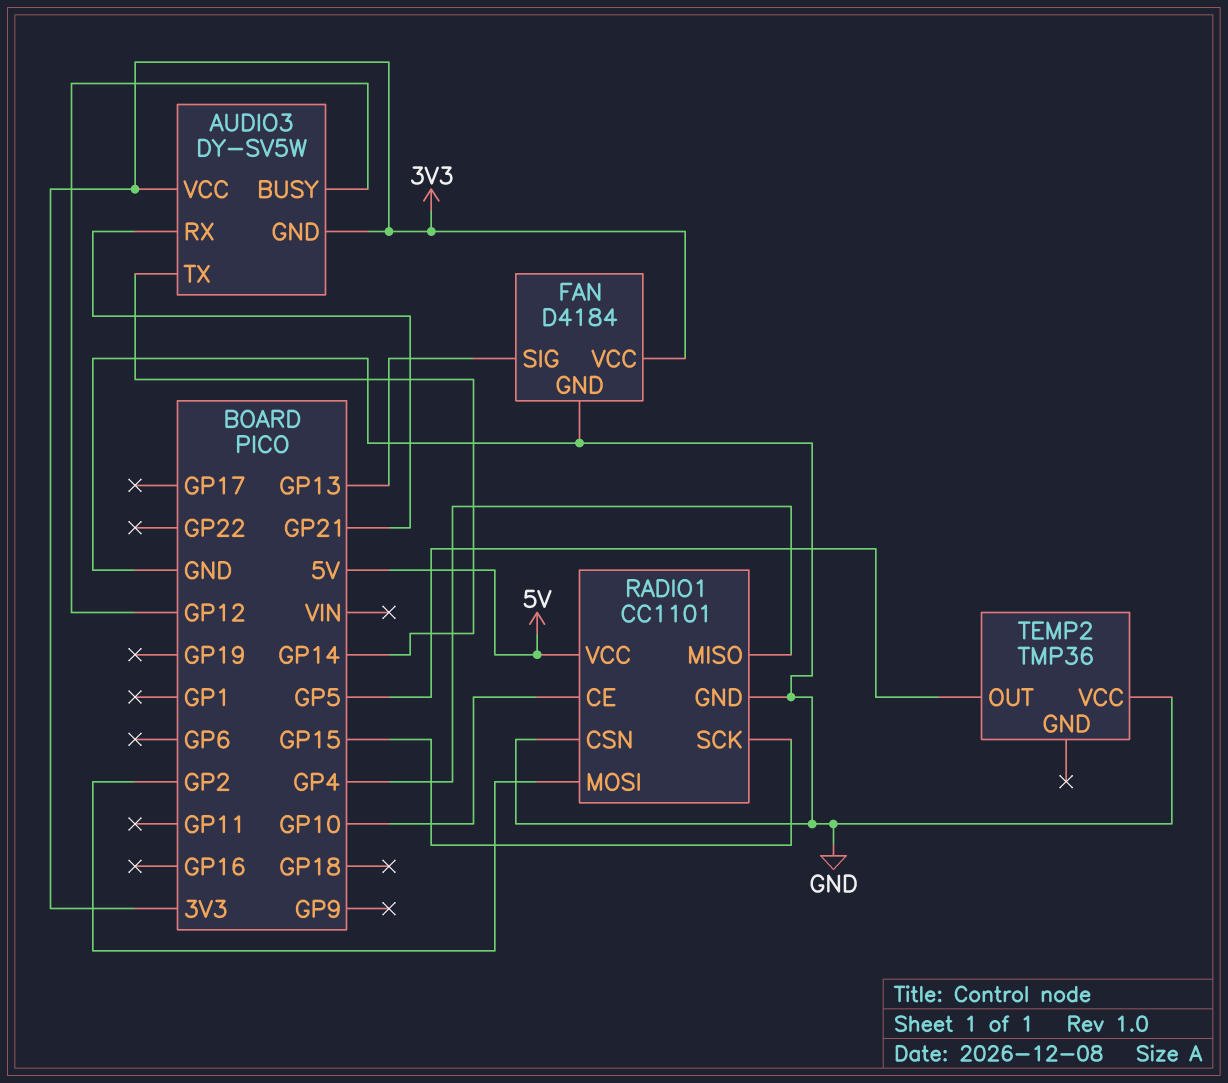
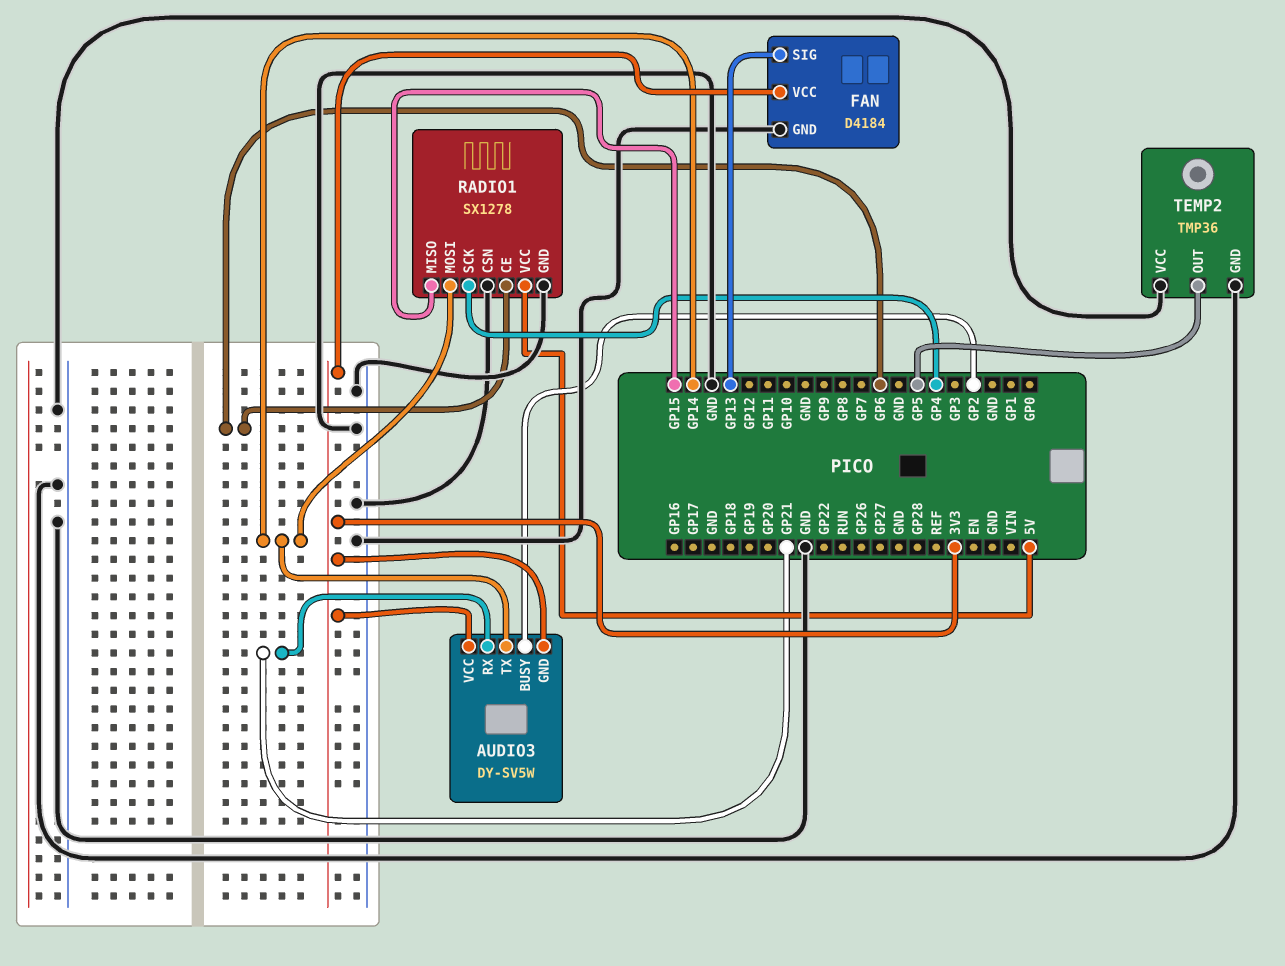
AUDIO3 pin BUSY: GP12 -> GP2
RADIO1: CC1101 -> SX1278
RADIO1 pin CE: GP10 -> GP6
RADIO1 pin MISO: GP4 -> GP15
RADIO1 pin MOSI: GP2 -> GP14
RADIO1 pin SCK: GP15 -> GP4
TEMP2 pin GND: none -> GND

